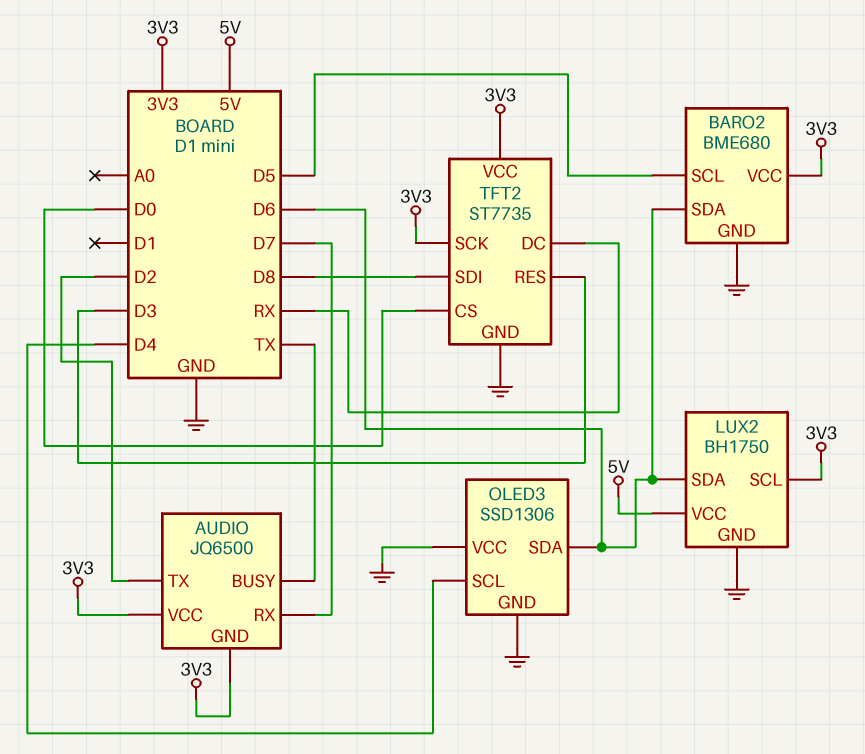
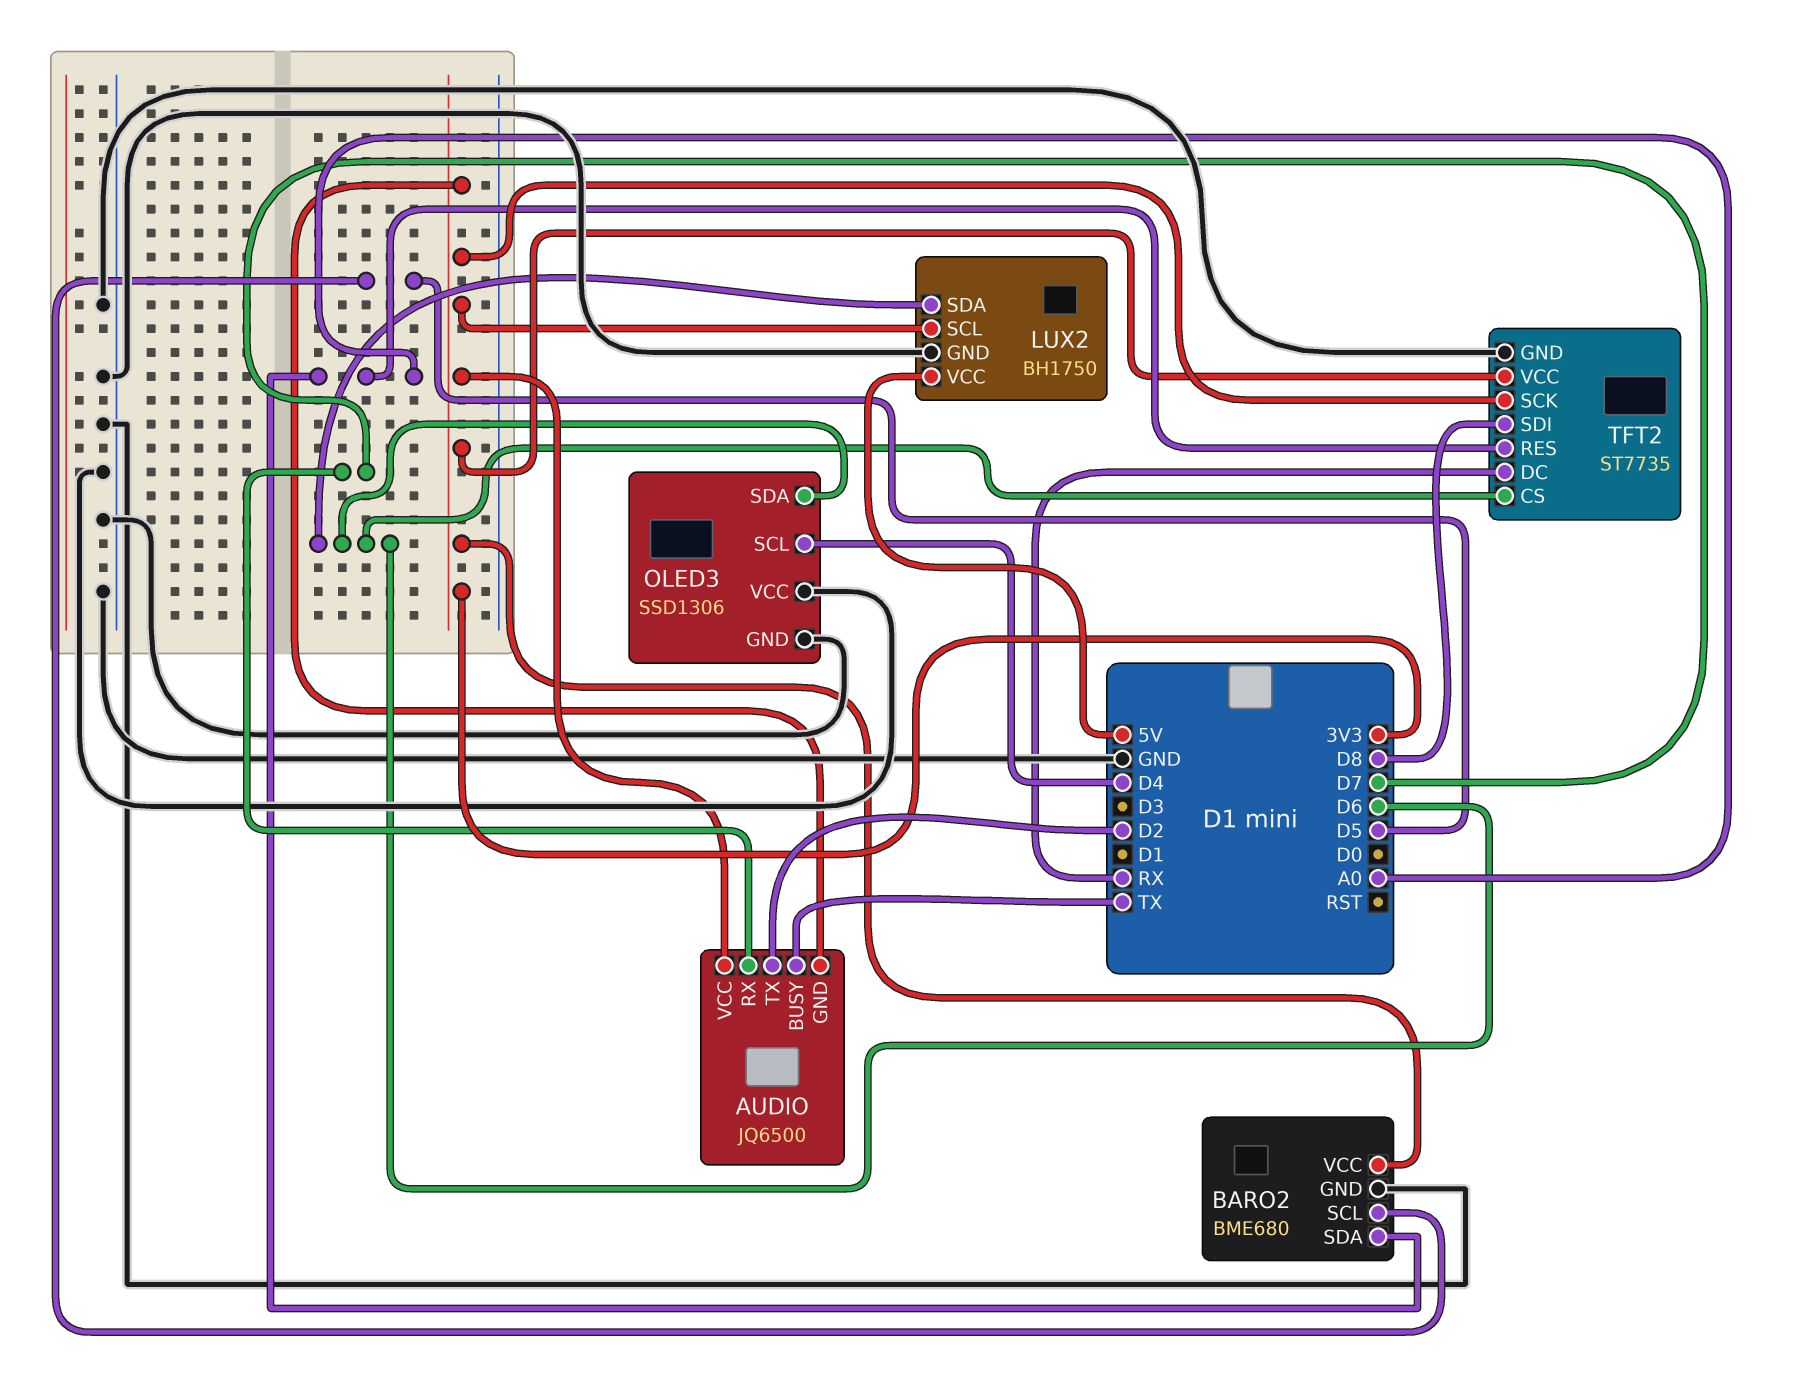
BARO2 pin SDA: D6 -> A0
TFT2 pin CS: D0 -> D6
TFT2 pin RES: D3 -> A0

